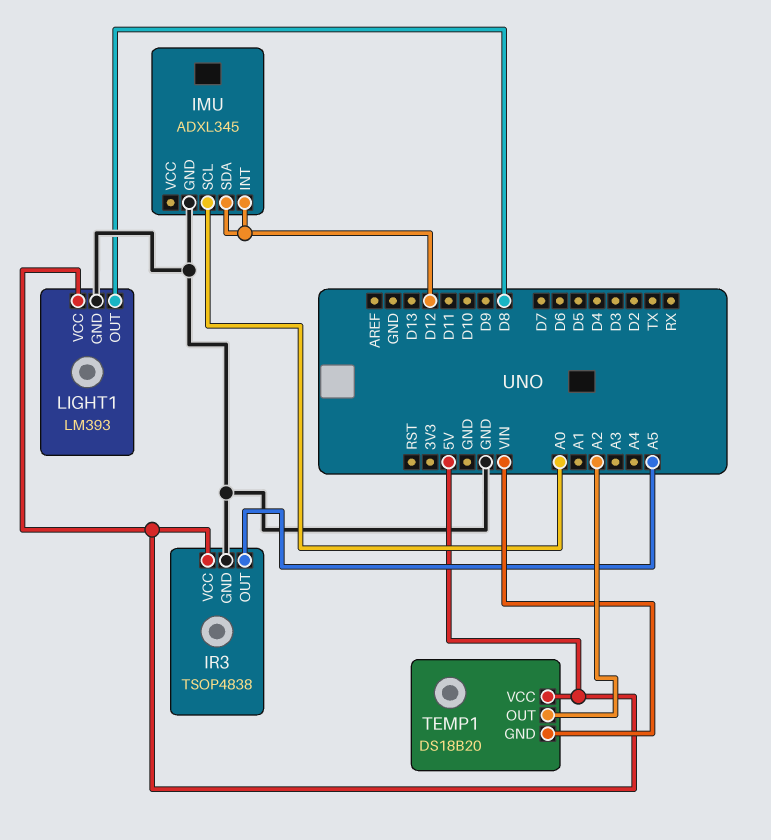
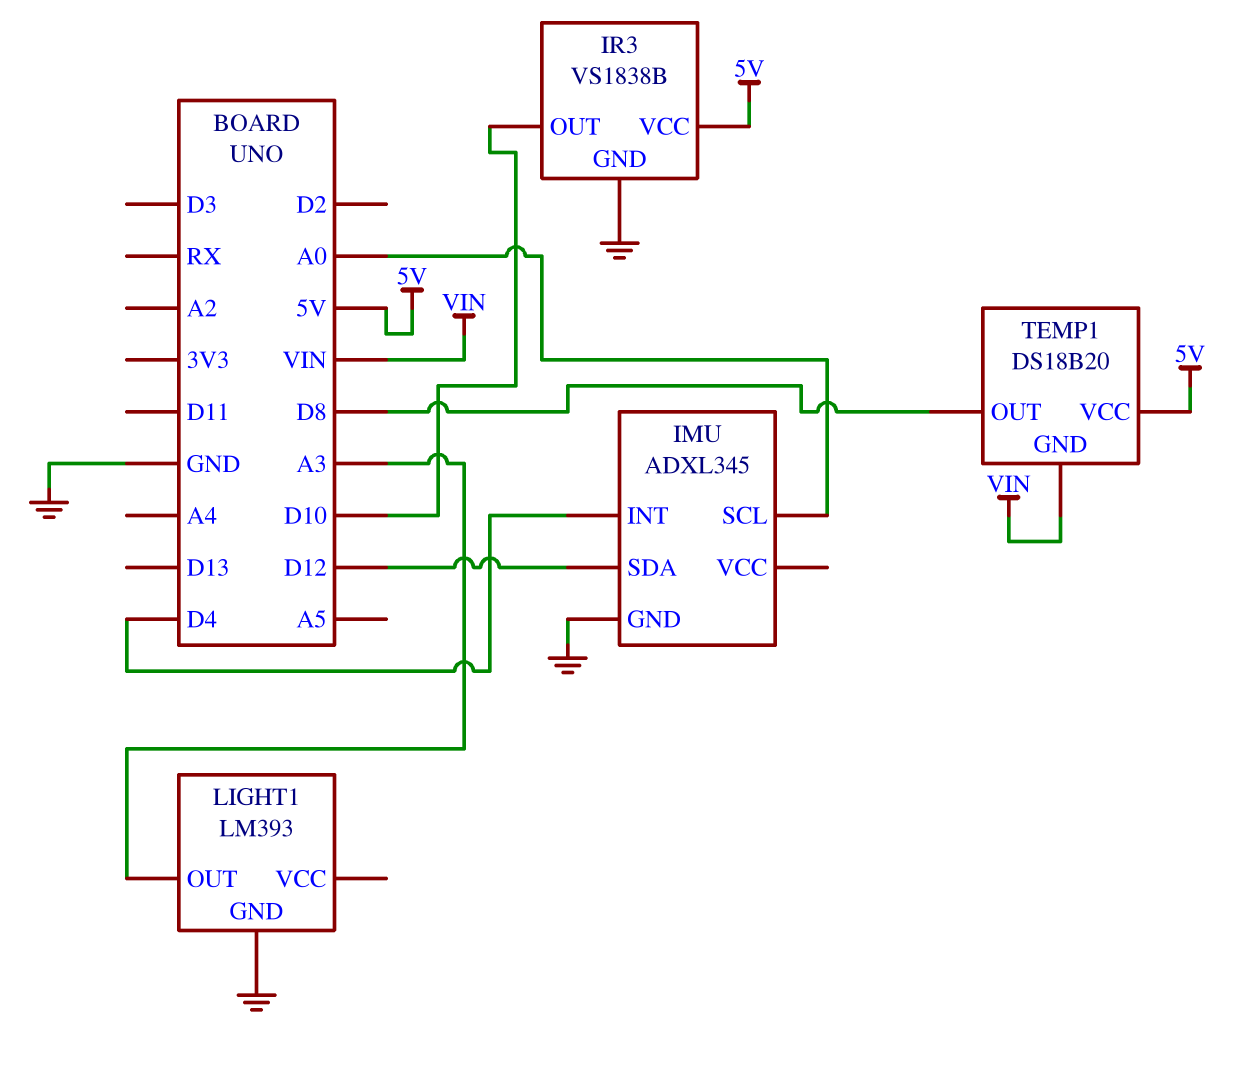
IMU pin INT: D12 -> D4
IR3: TSOP4838 -> VS1838B
IR3 pin OUT: A5 -> D10
LIGHT1 pin OUT: D8 -> A3
LIGHT1 pin VCC: 5V -> none
TEMP1 pin OUT: A2 -> D8

